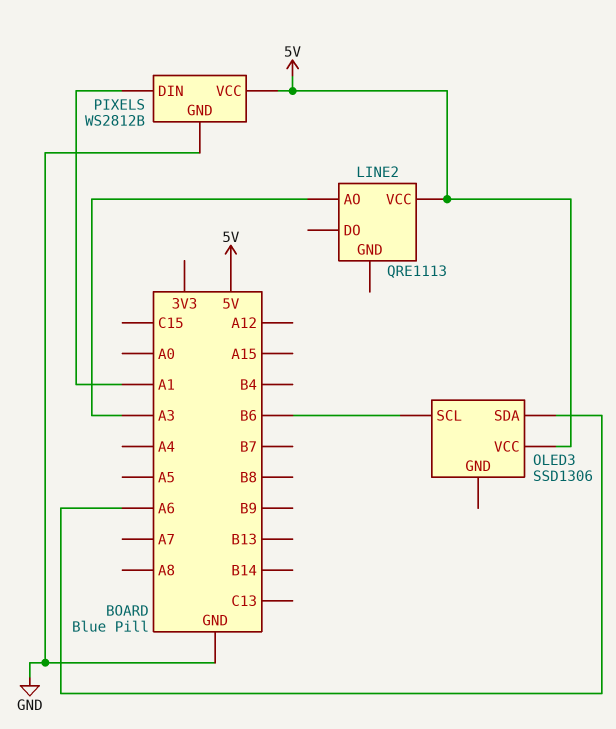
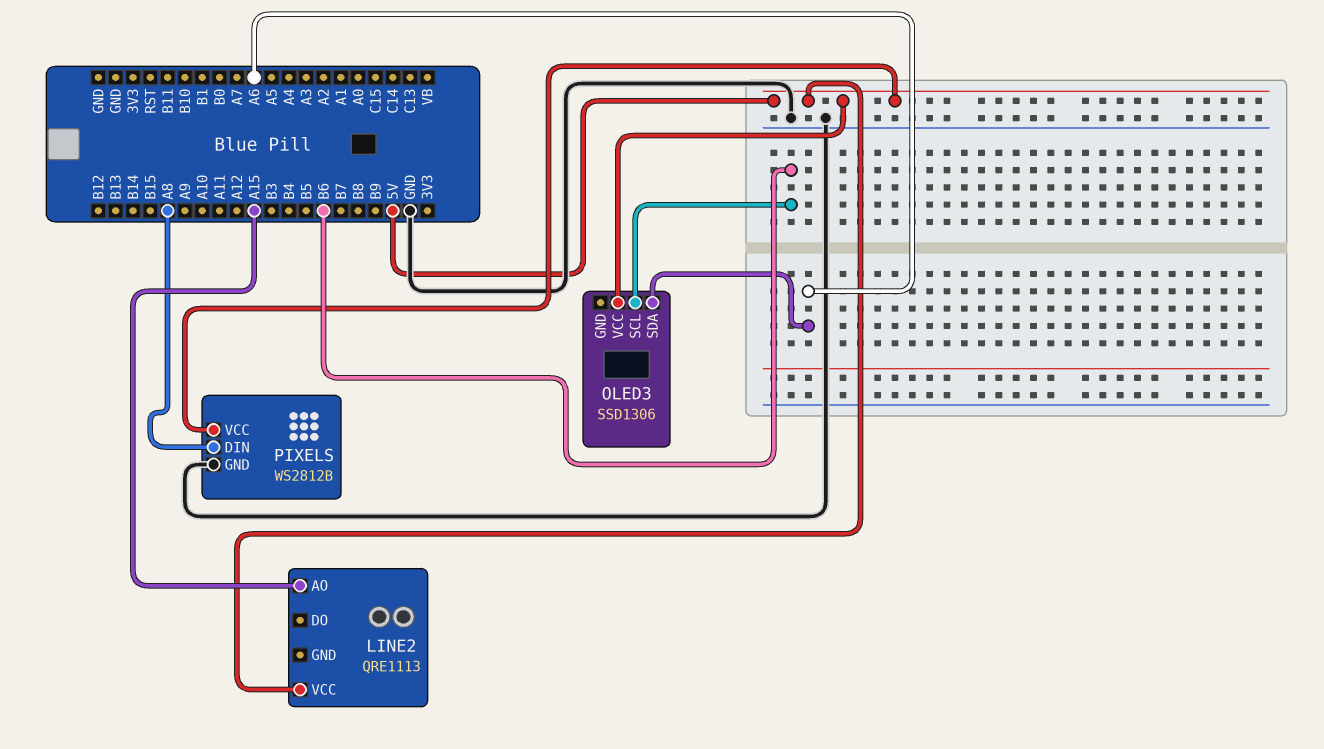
LINE2 pin AO: A3 -> A15
PIXELS pin DIN: A1 -> A8

